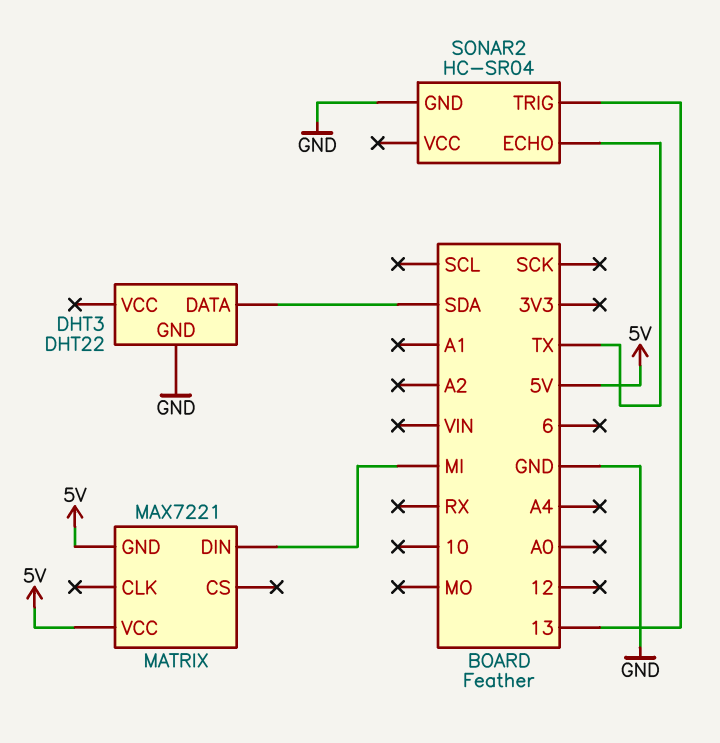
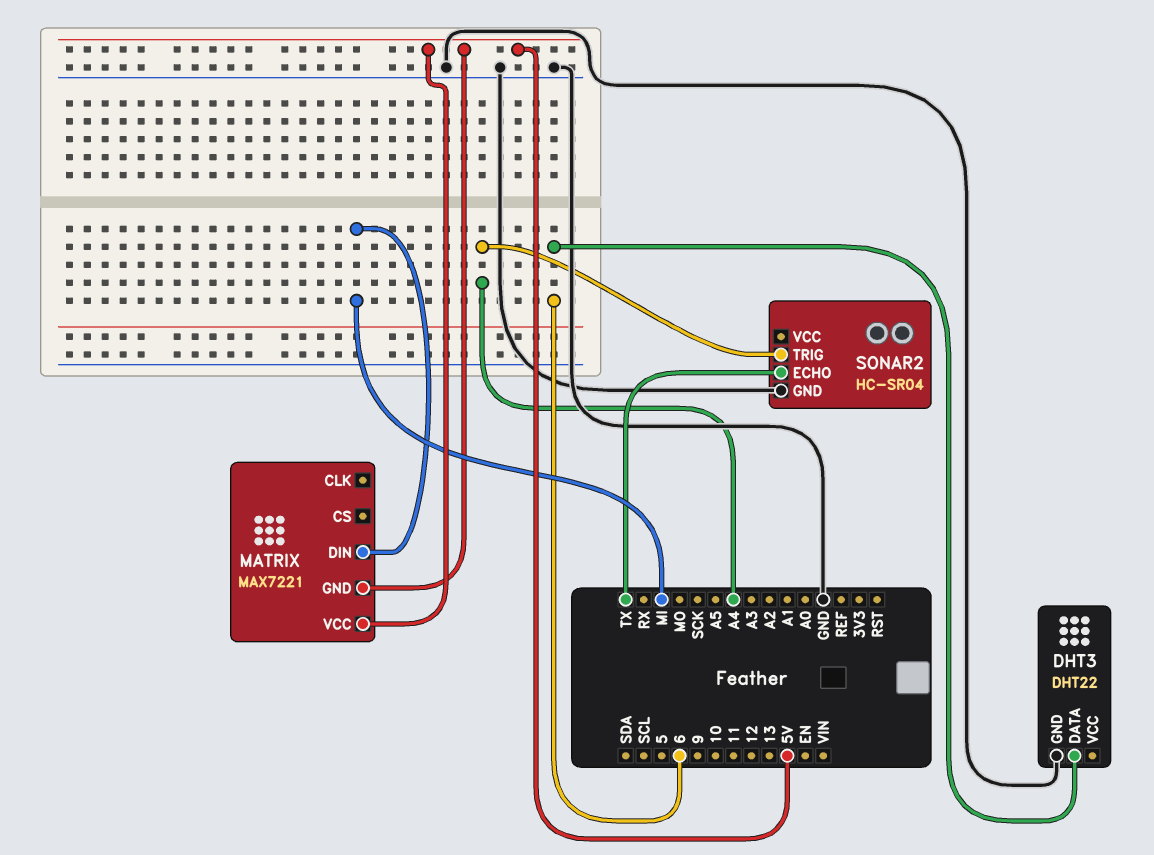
DHT3 pin DATA: SDA -> 6
SONAR2 pin TRIG: 13 -> A4

